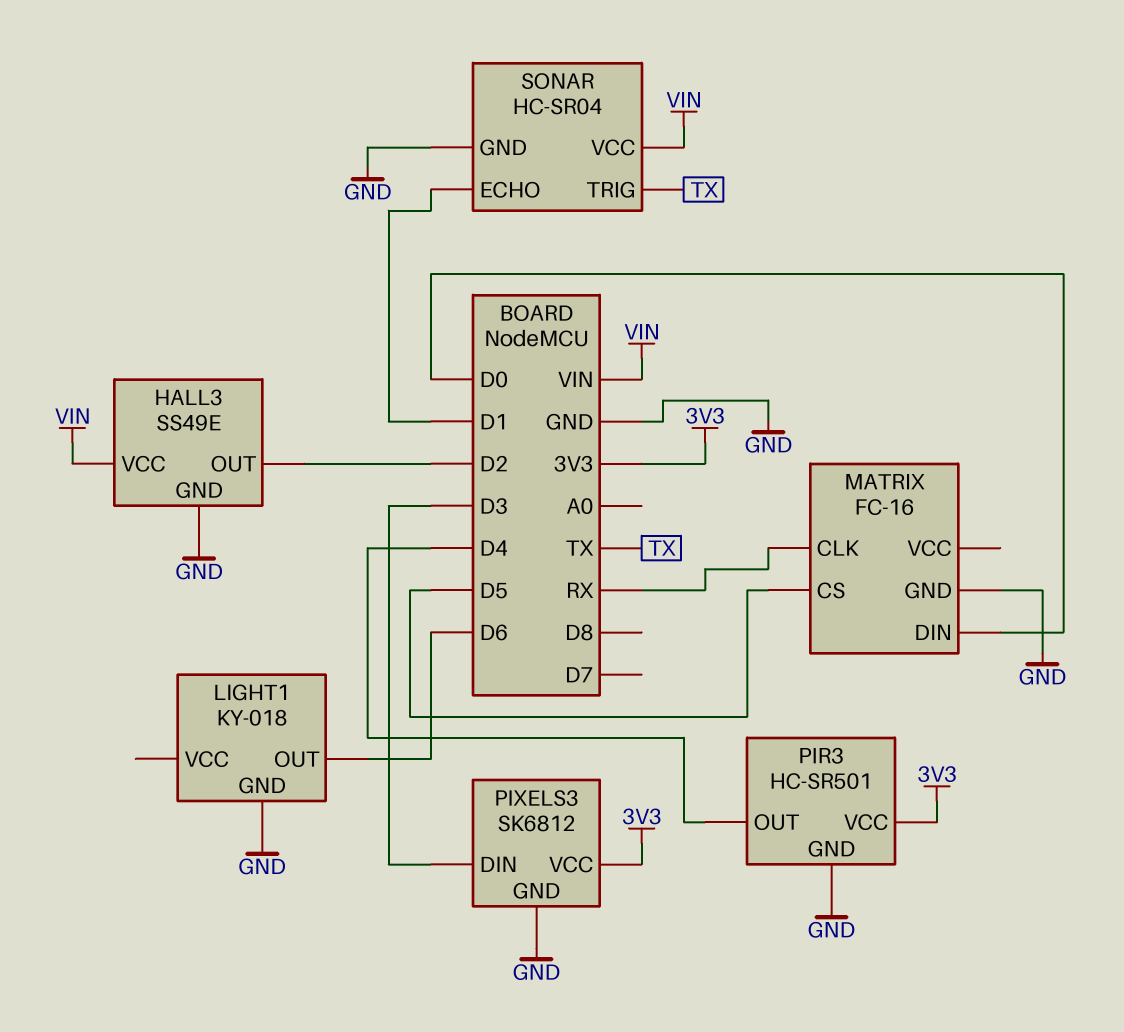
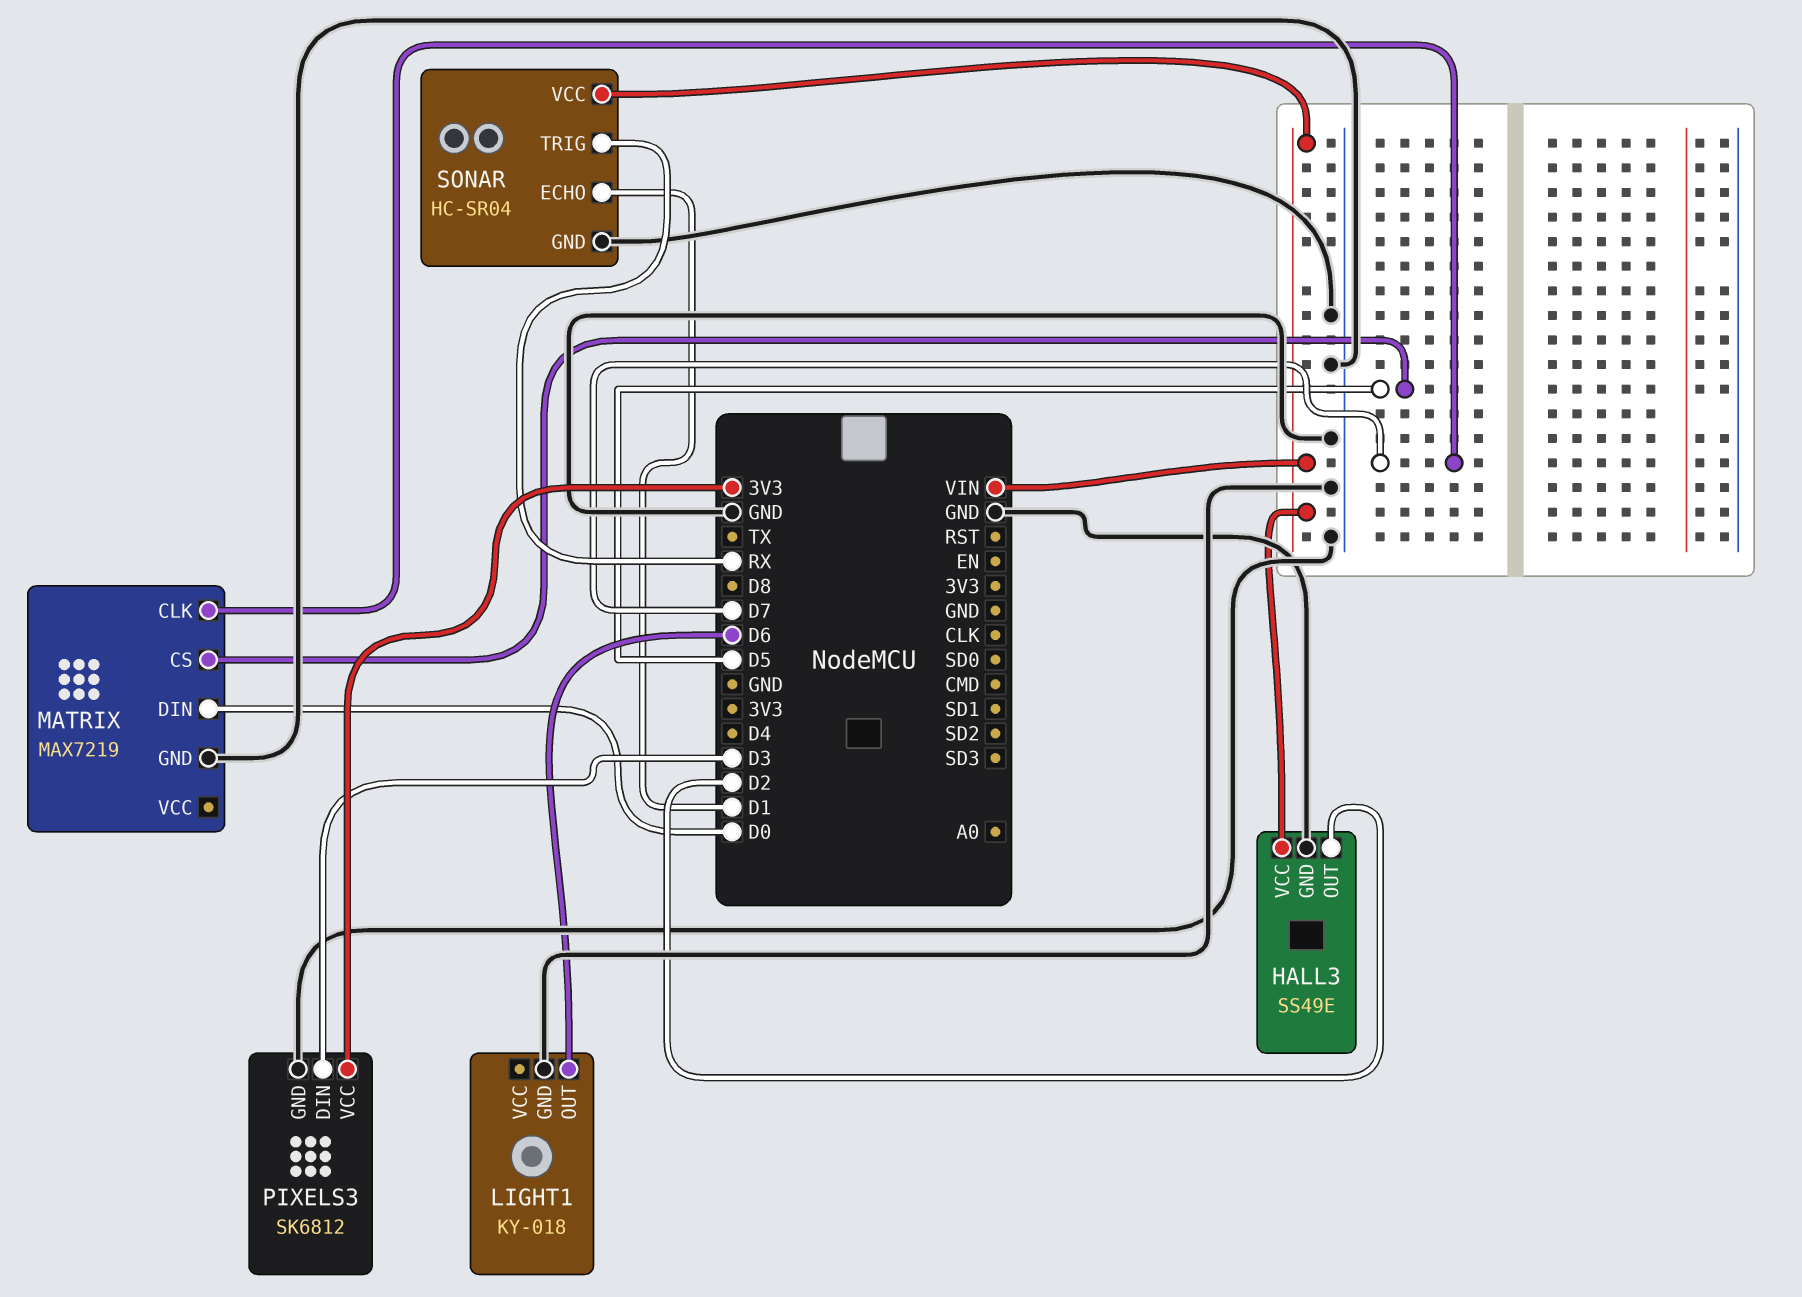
MATRIX: FC-16 -> MAX7219
MATRIX pin CLK: RX -> D7
PIR3: HC-SR501 -> none
PIR3 pin GND: GND -> none
PIR3 pin OUT: D4 -> none
PIR3 pin VCC: 3V3 -> none
SONAR pin TRIG: TX -> RX

